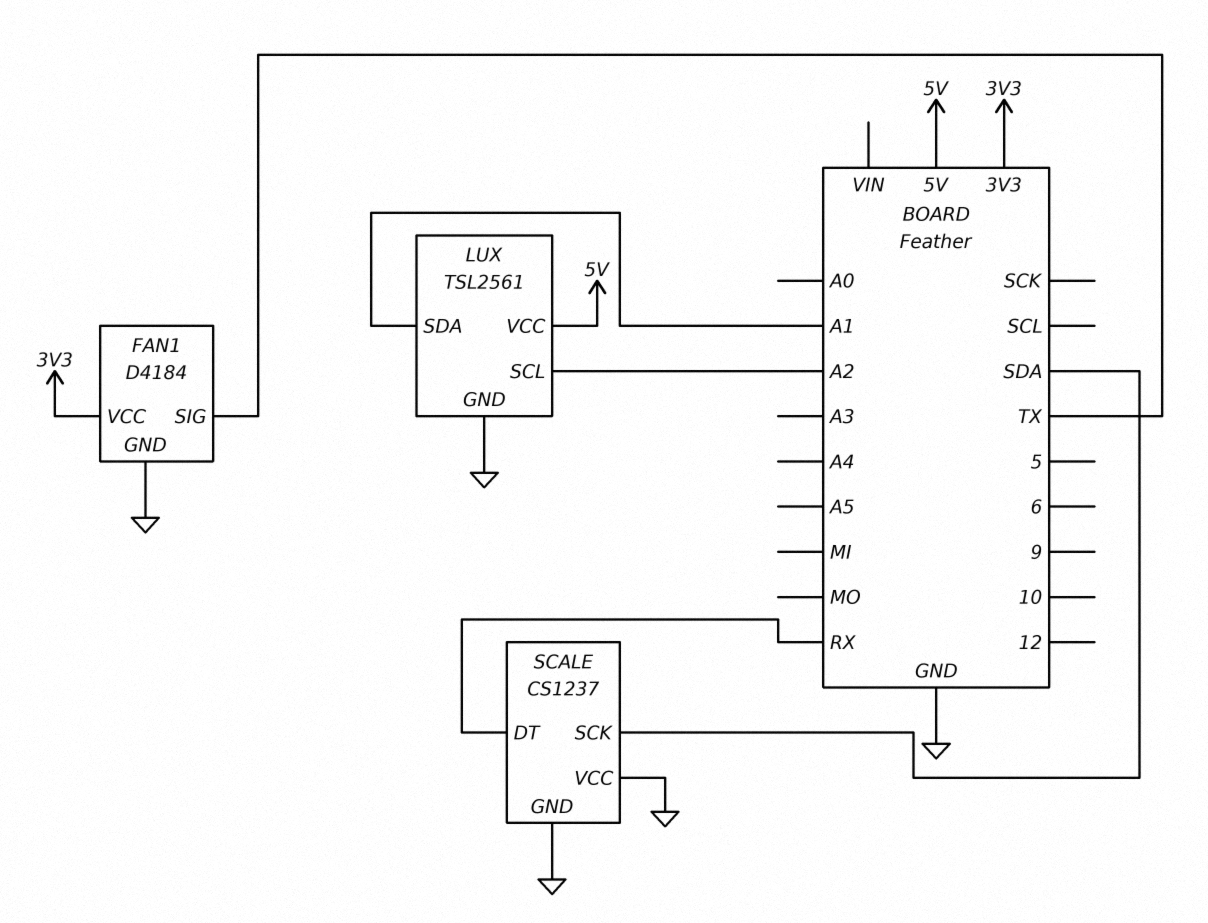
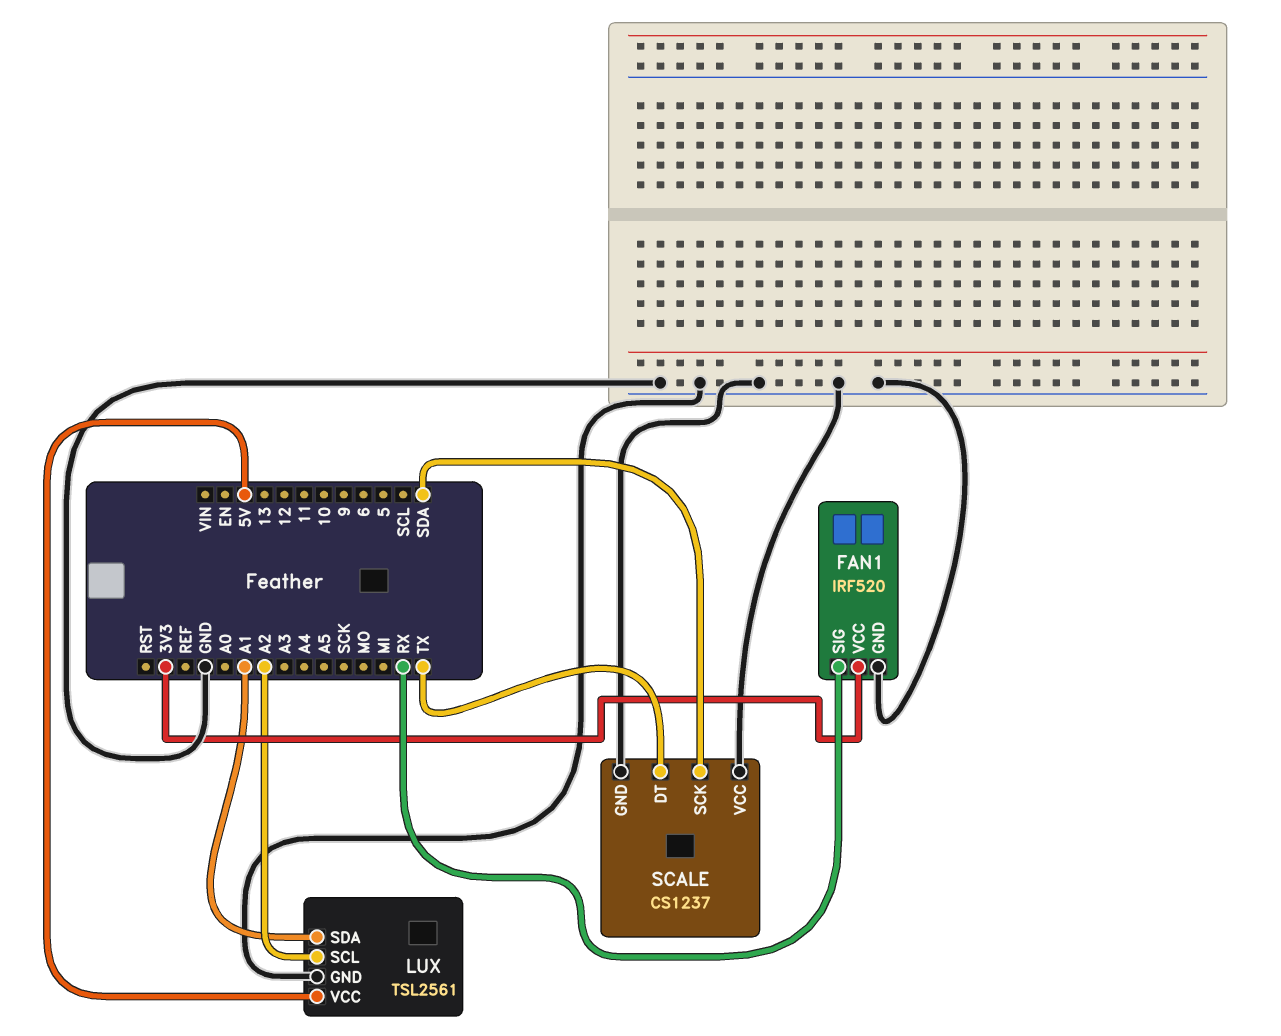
FAN1: D4184 -> IRF520
FAN1 pin SIG: TX -> RX
SCALE pin DT: RX -> TX

